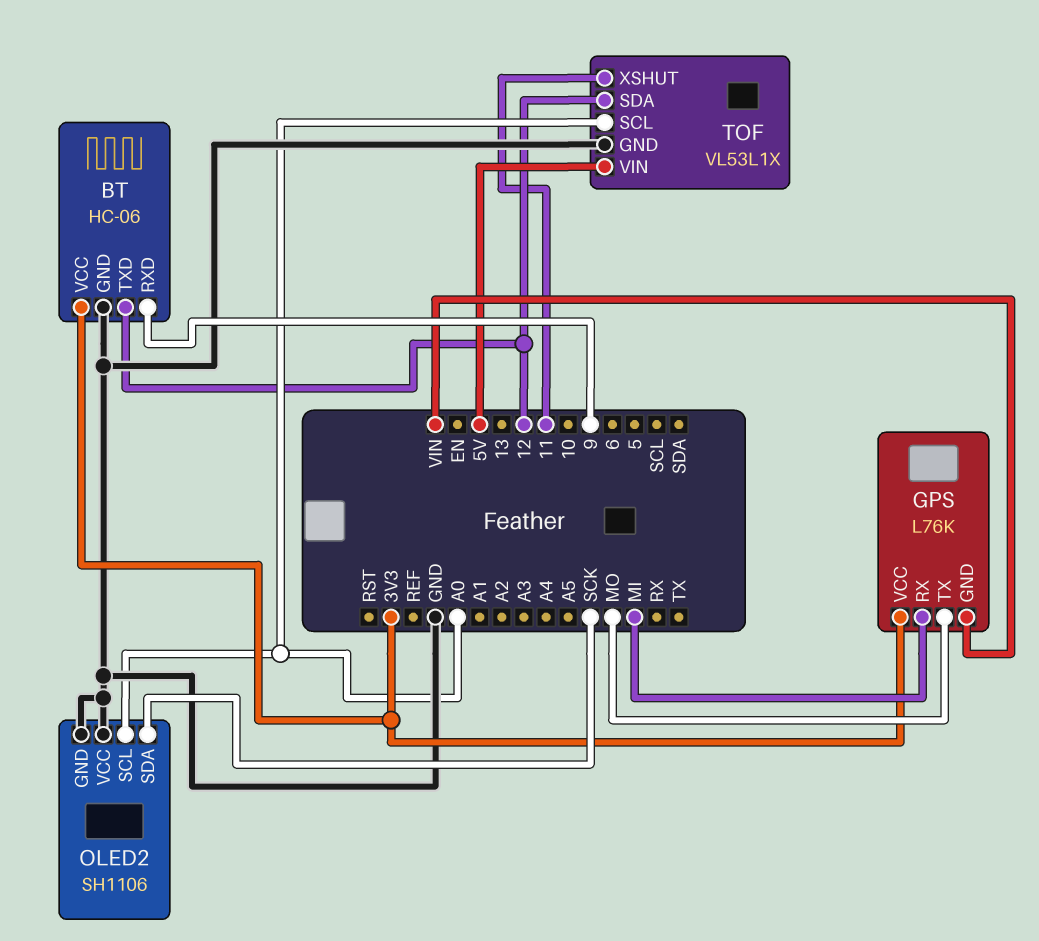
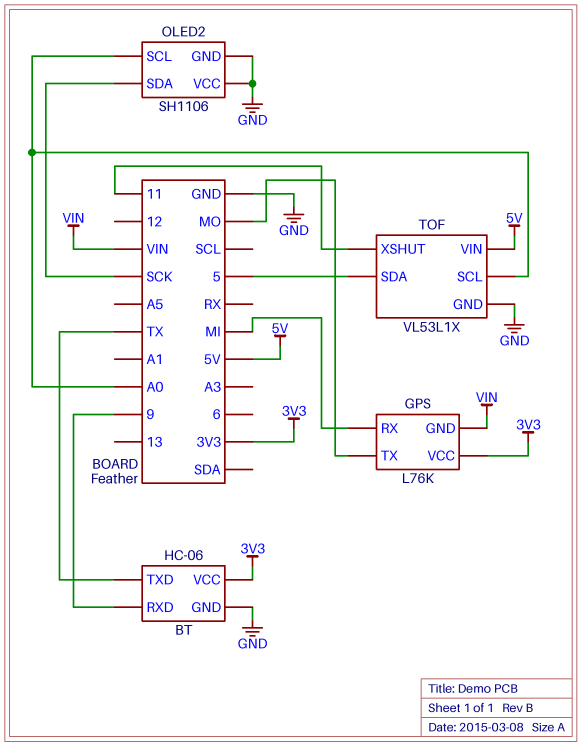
BT pin TXD: 12 -> TX
TOF pin SDA: 12 -> 5

